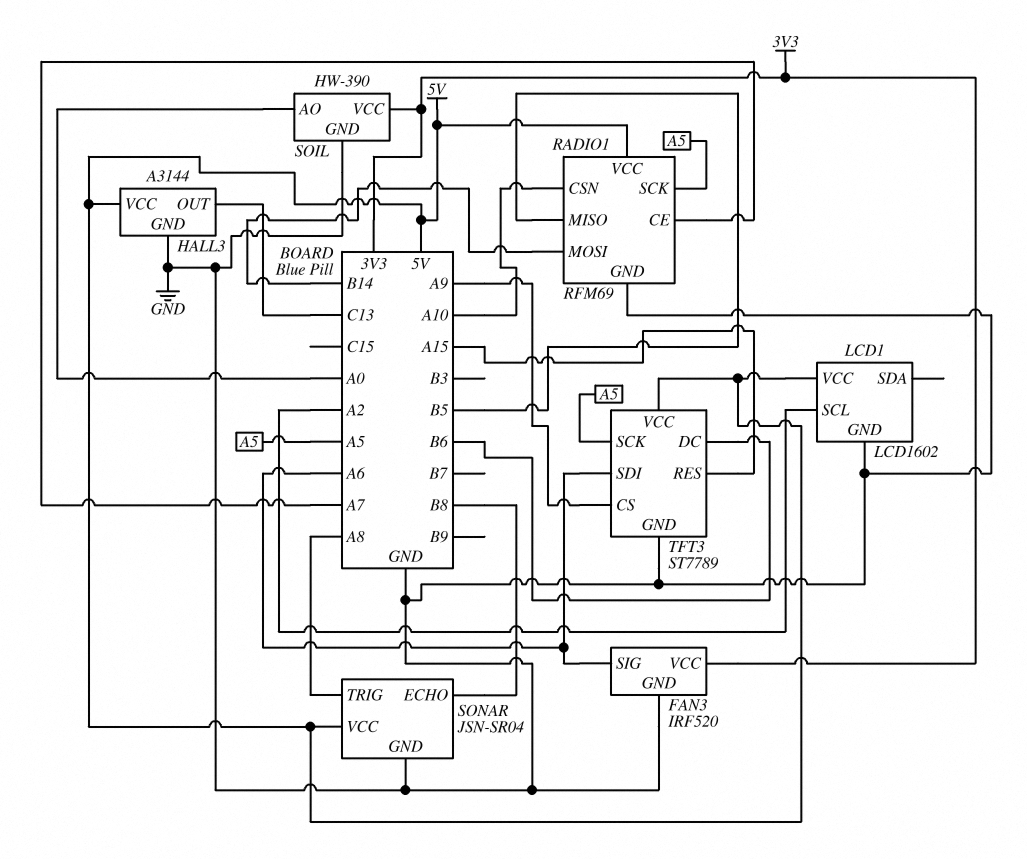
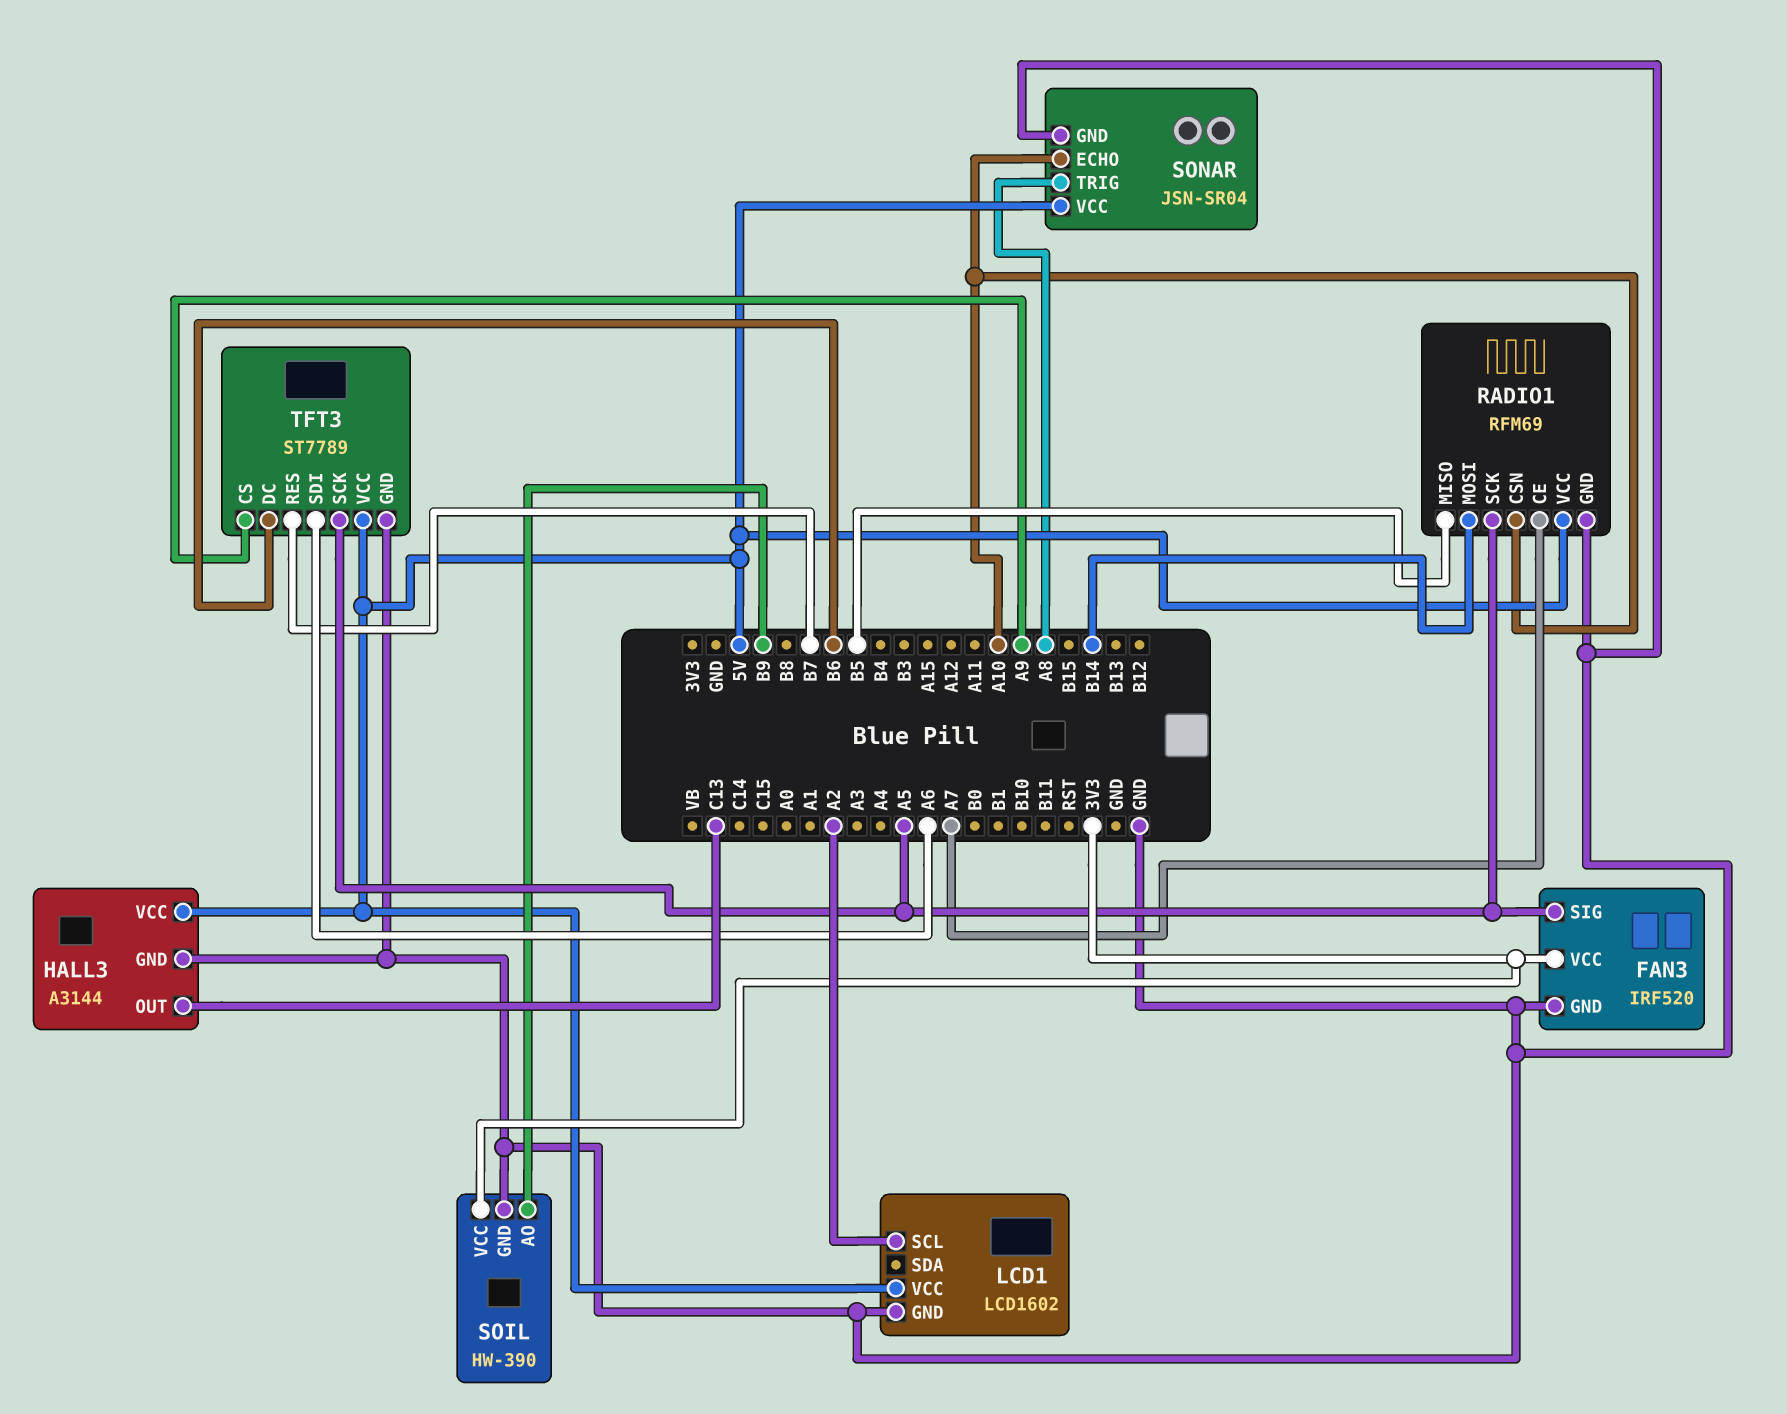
FAN3 pin SIG: A6 -> A5
SOIL pin AO: A0 -> B9
SONAR pin ECHO: B8 -> A10
TFT3 pin RES: A15 -> B7

